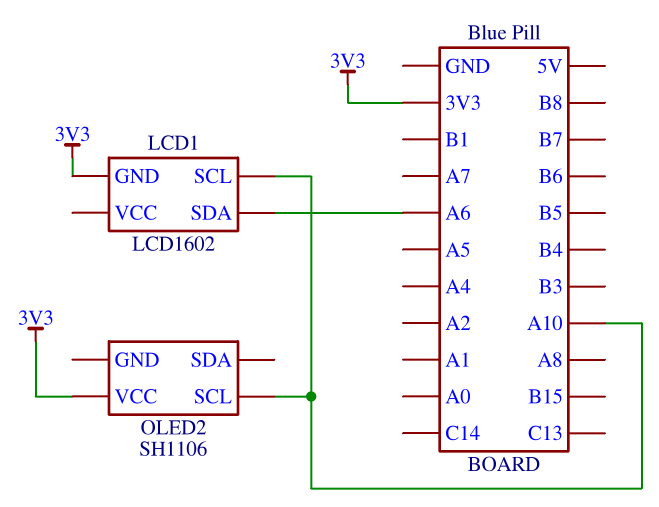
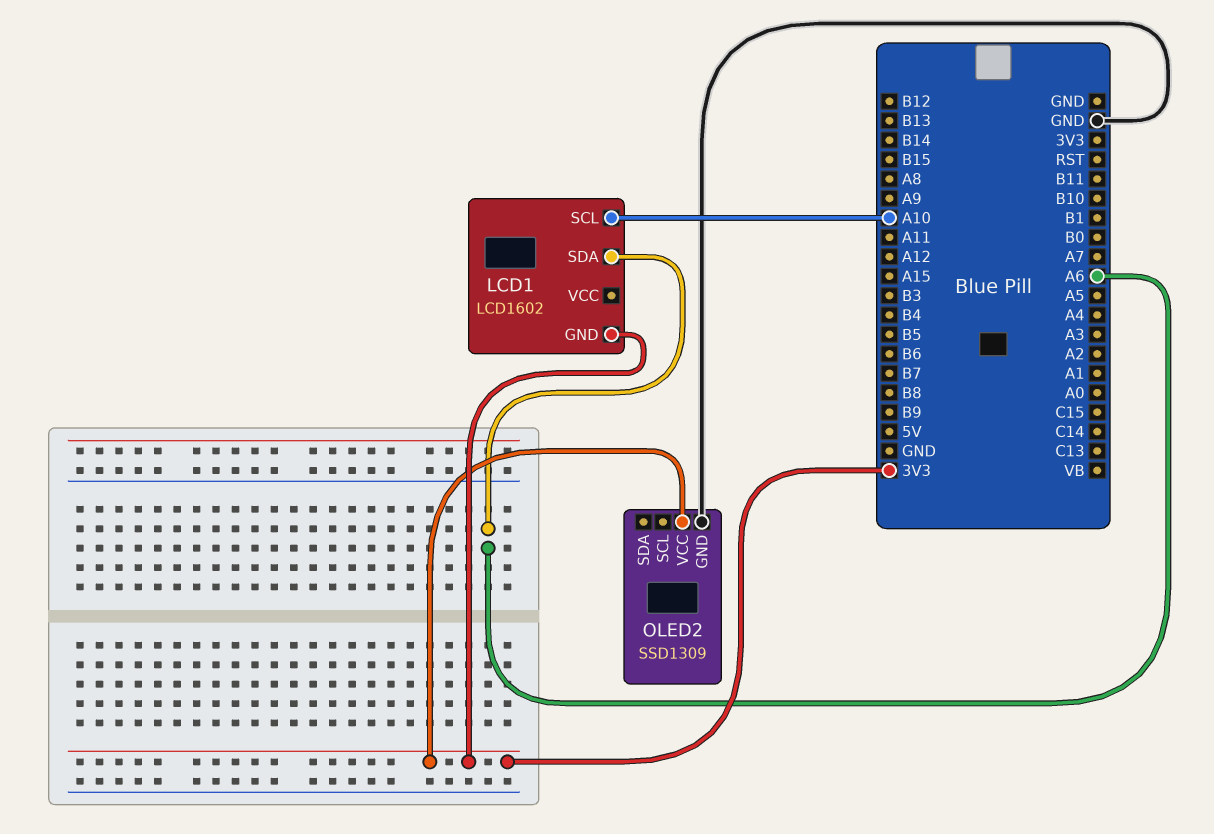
OLED2: SH1106 -> SSD1309
OLED2 pin GND: none -> GND
OLED2 pin SCL: A10 -> none

